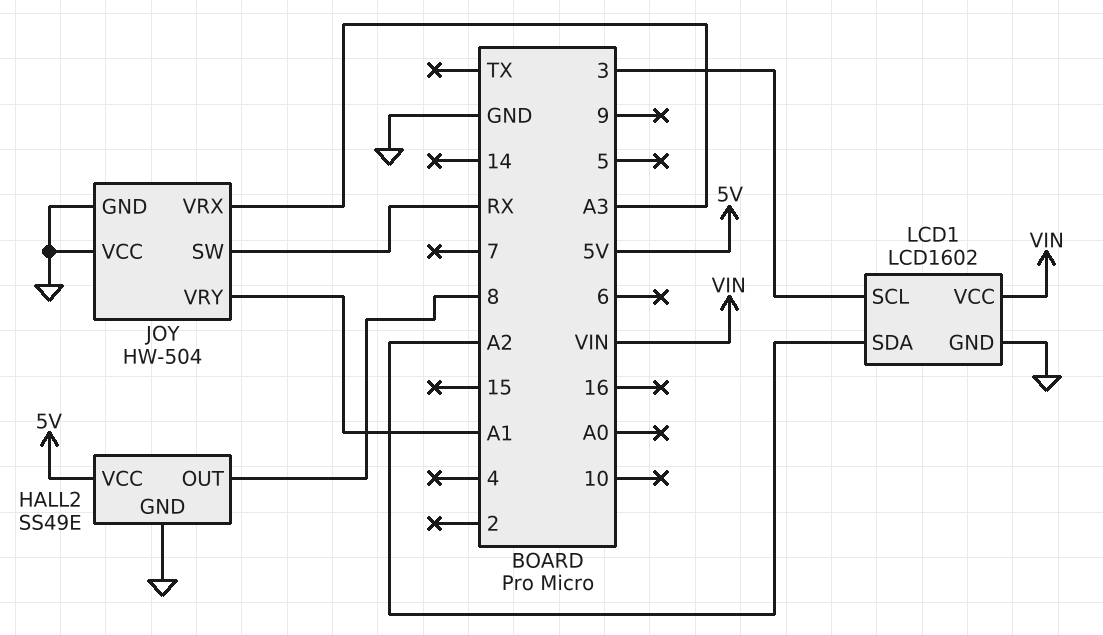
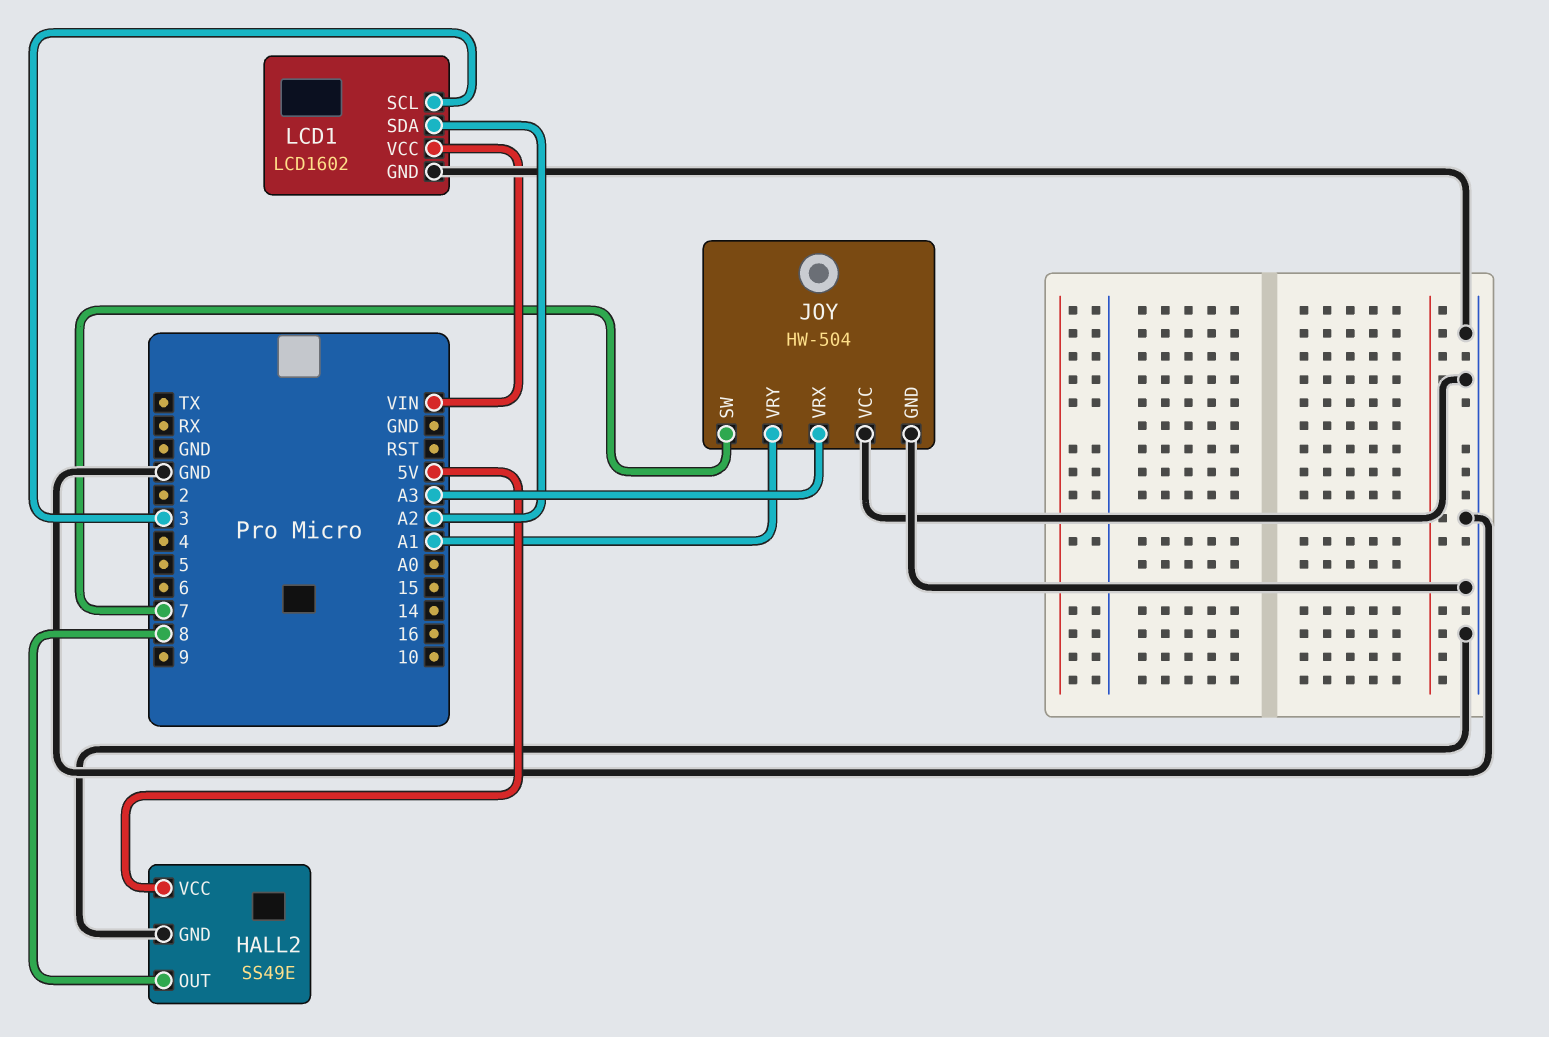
JOY pin SW: RX -> 7

